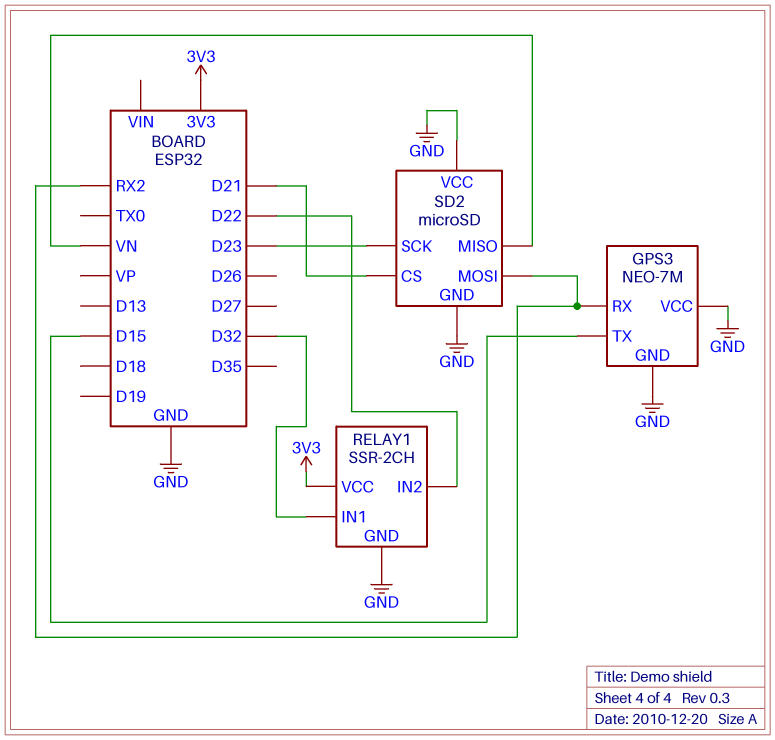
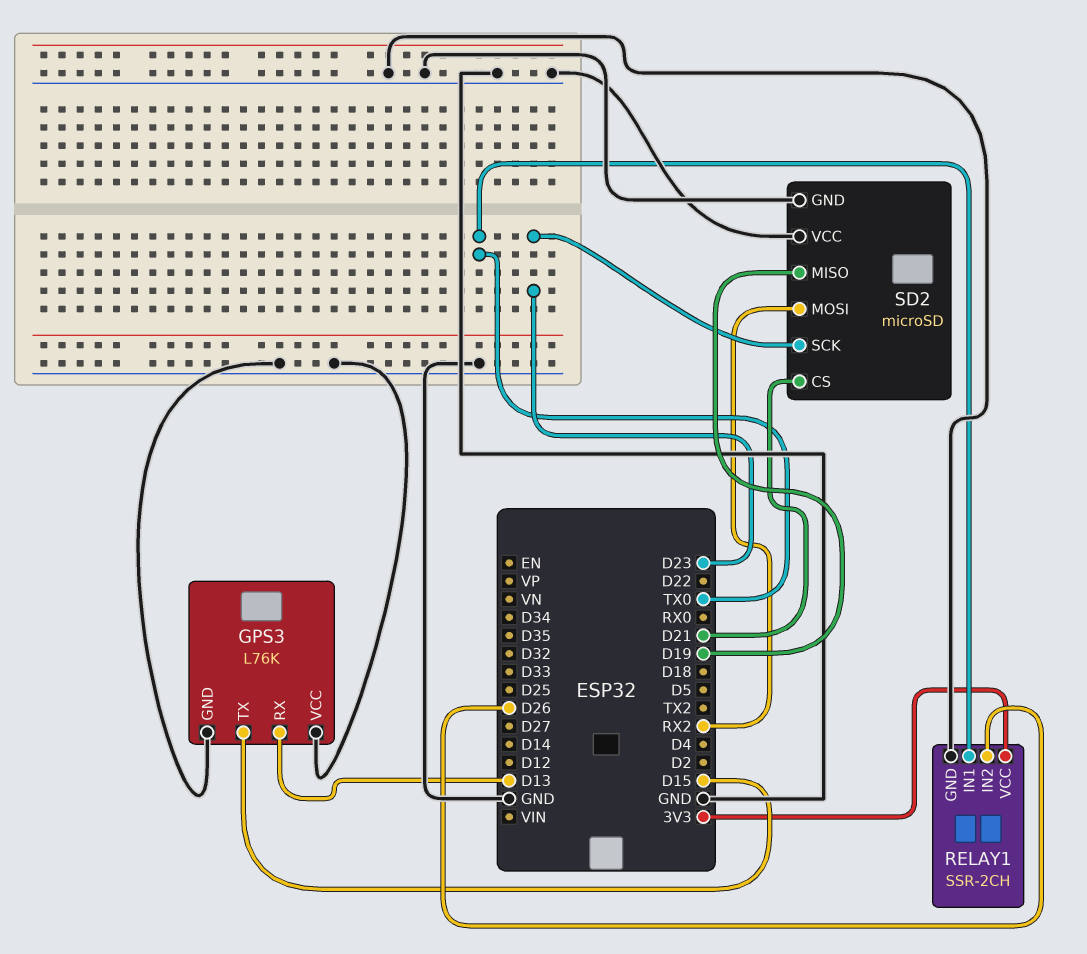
GPS3: NEO-7M -> L76K
GPS3 pin RX: RX2 -> D13
RELAY1 pin IN1: D32 -> TX0
RELAY1 pin IN2: D22 -> D26
SD2 pin MISO: VN -> D19

